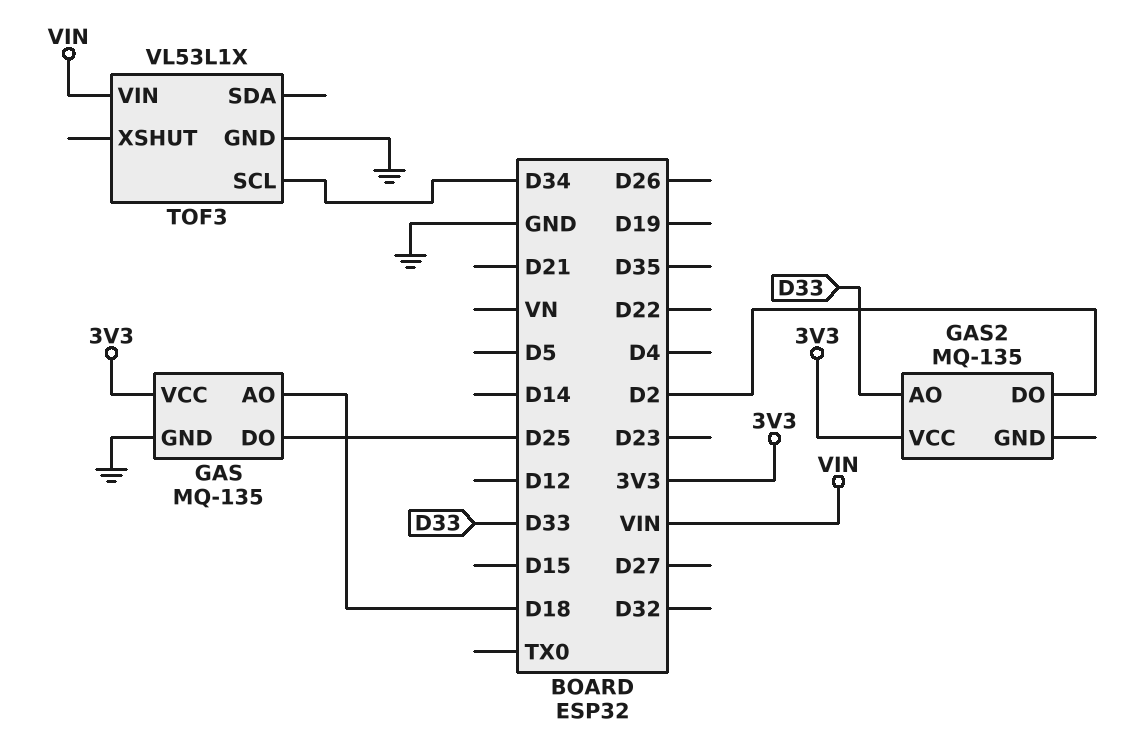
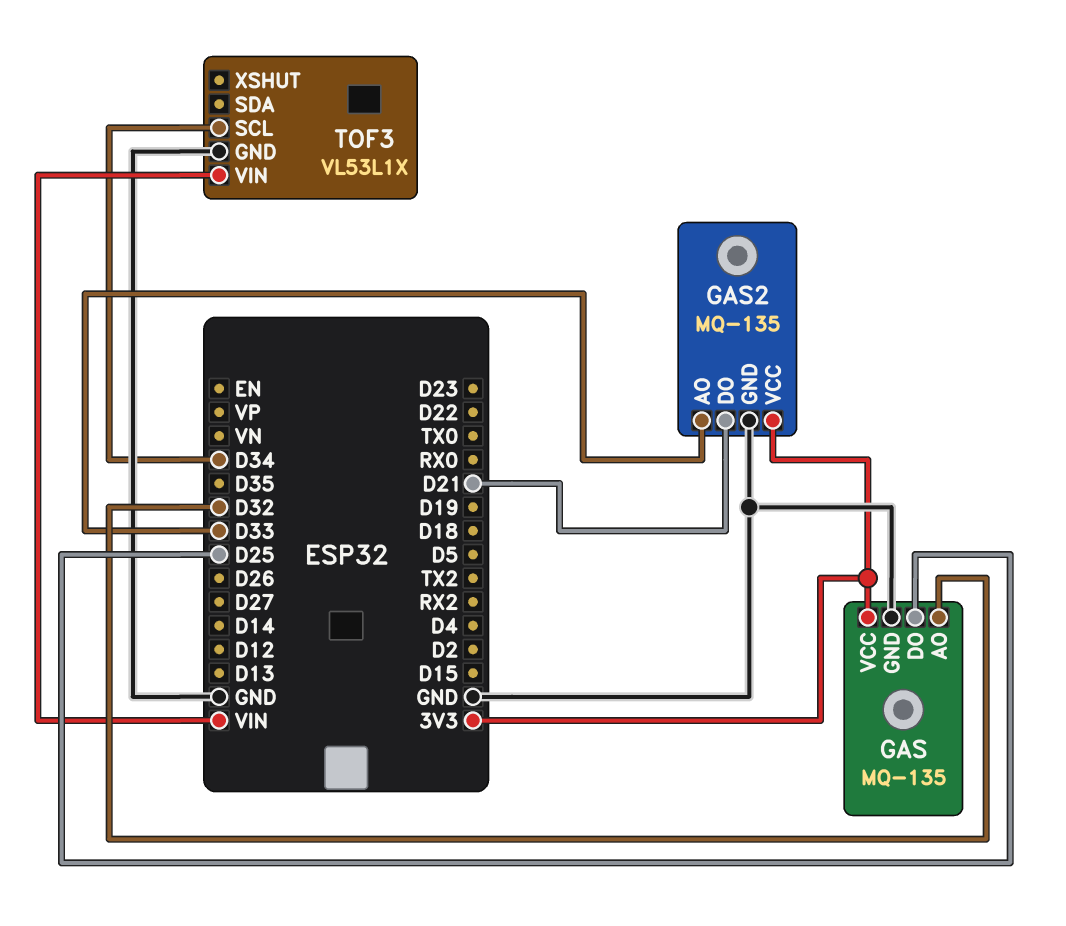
GAS pin AO: D18 -> D32
GAS2 pin DO: D2 -> D21
GAS2 pin GND: none -> GND

